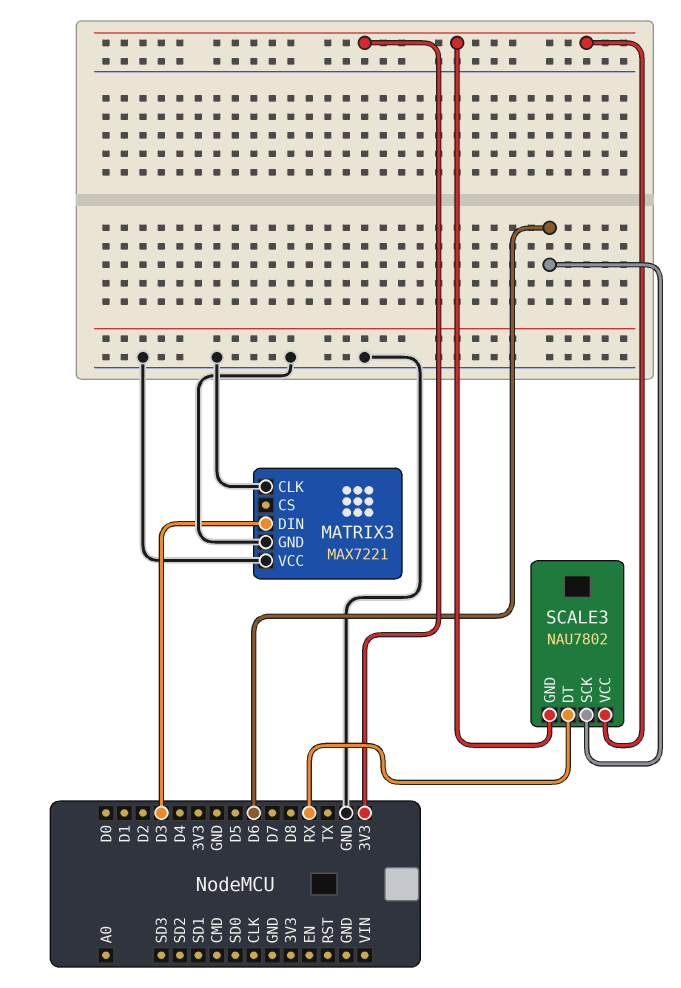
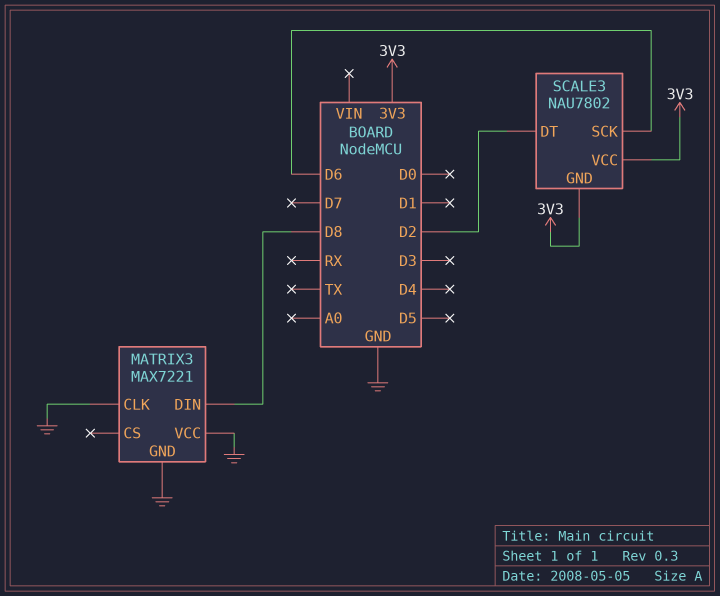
MATRIX3 pin DIN: D3 -> D8
SCALE3 pin DT: RX -> D2

